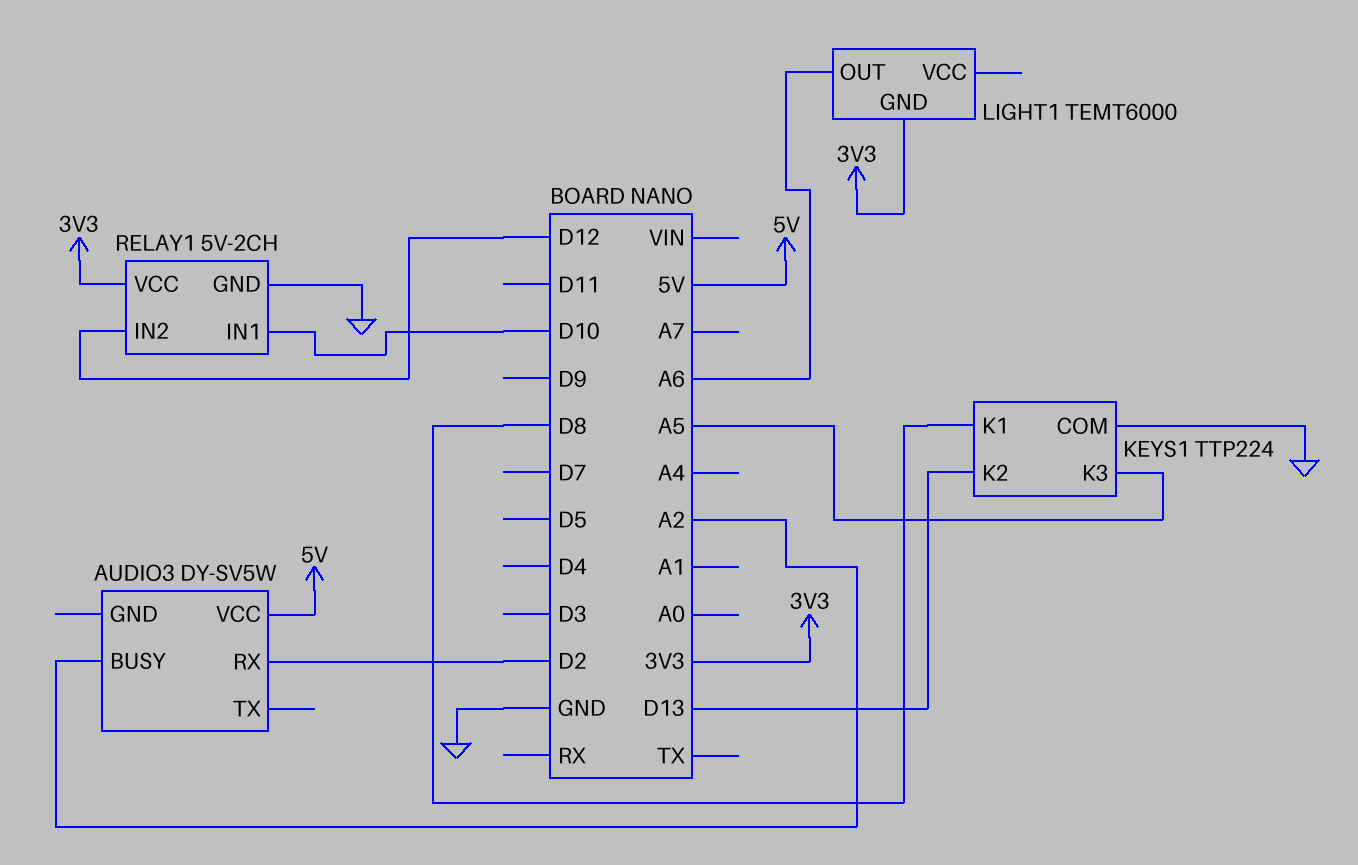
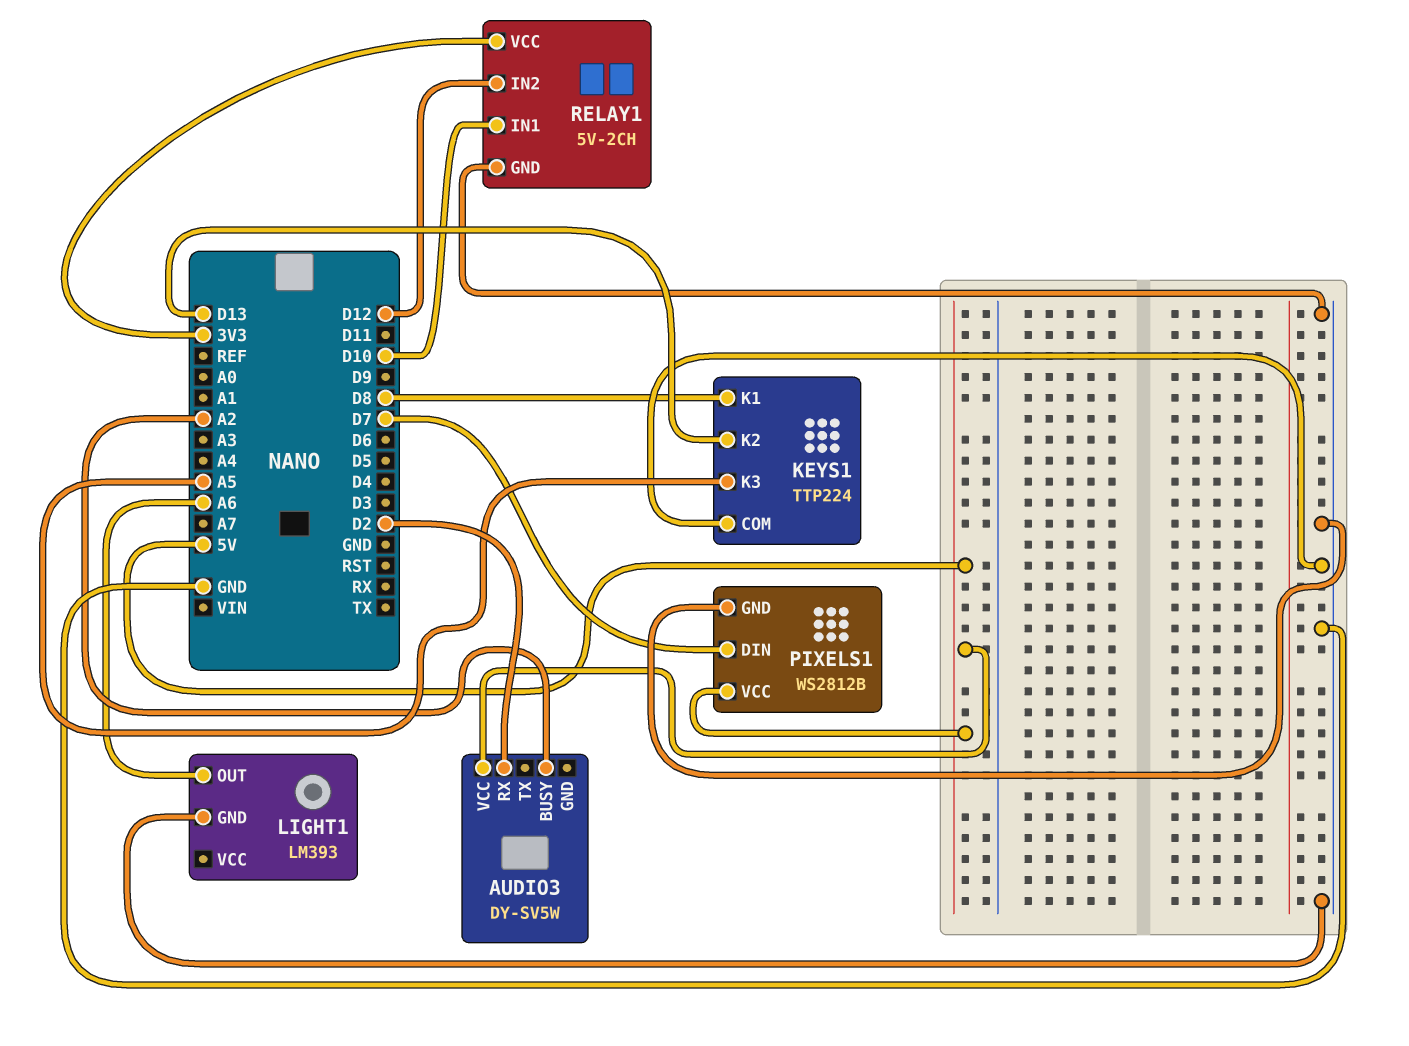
LIGHT1: TEMT6000 -> LM393
LIGHT1 pin GND: 3V3 -> GND
PIXELS1: none -> WS2812B
PIXELS1 pin DIN: none -> D7
PIXELS1 pin GND: none -> GND
PIXELS1 pin VCC: none -> 5V

